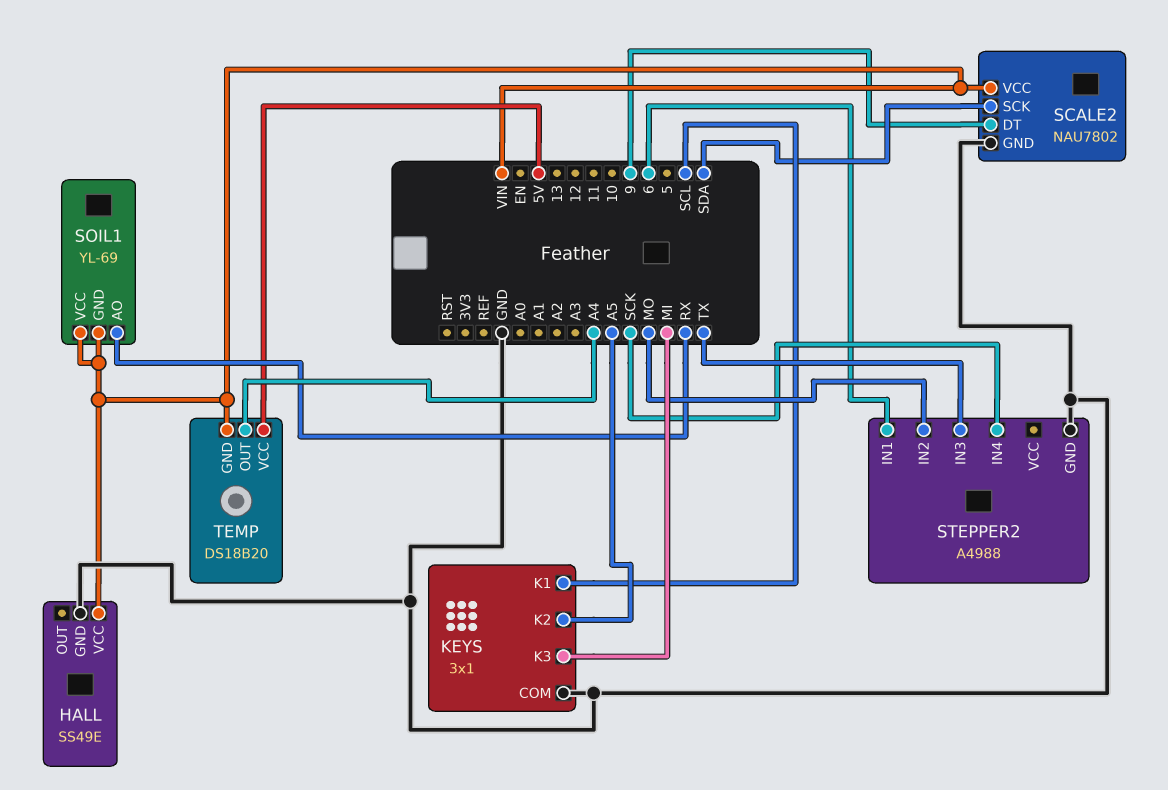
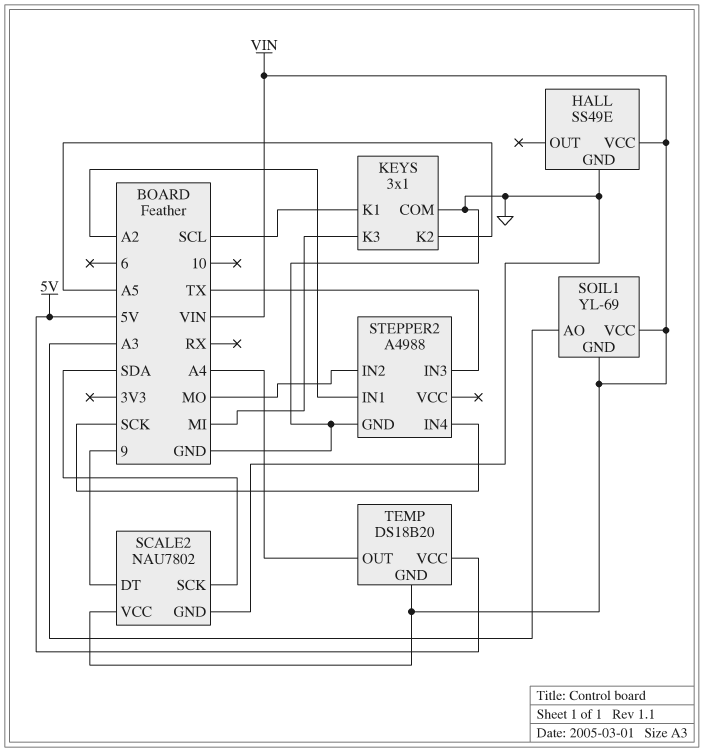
SOIL1 pin AO: RX -> A3
STEPPER2 pin IN1: 6 -> A2

